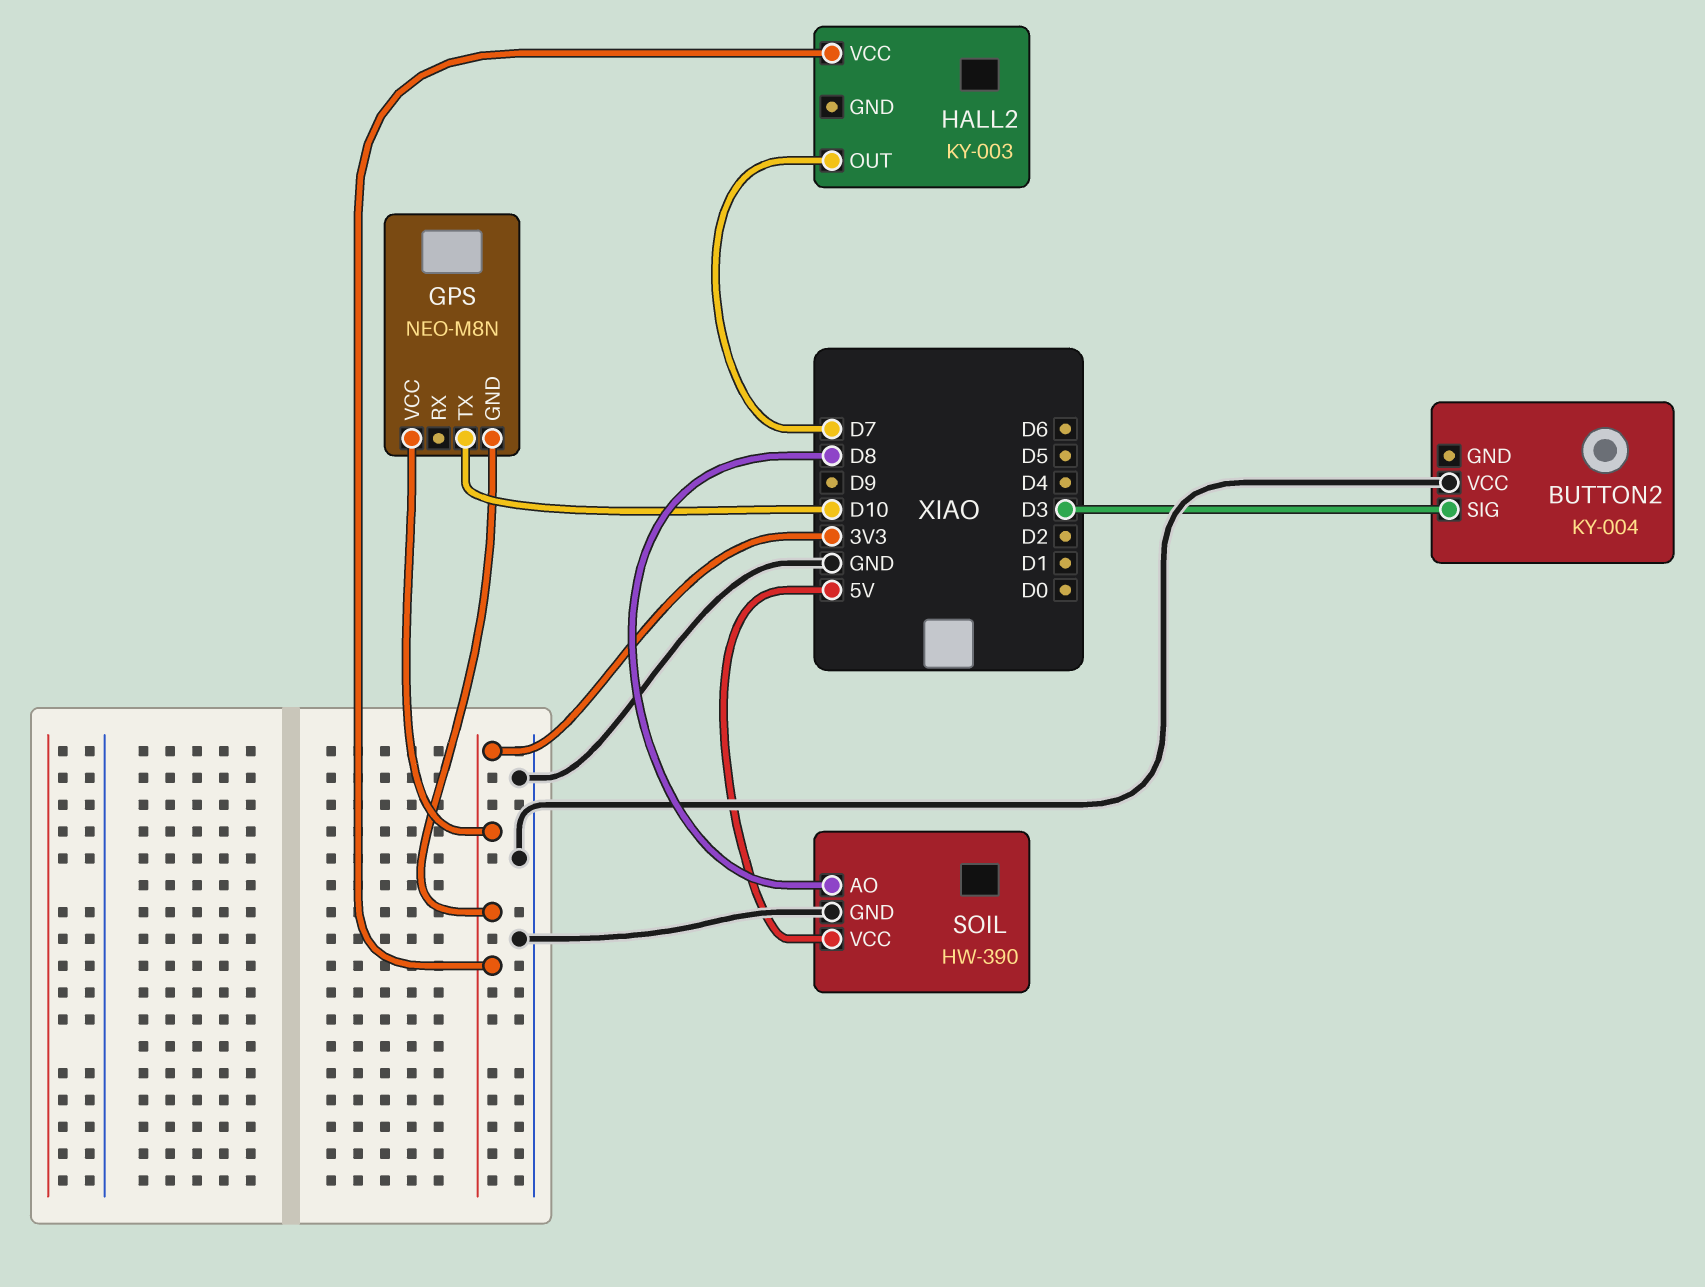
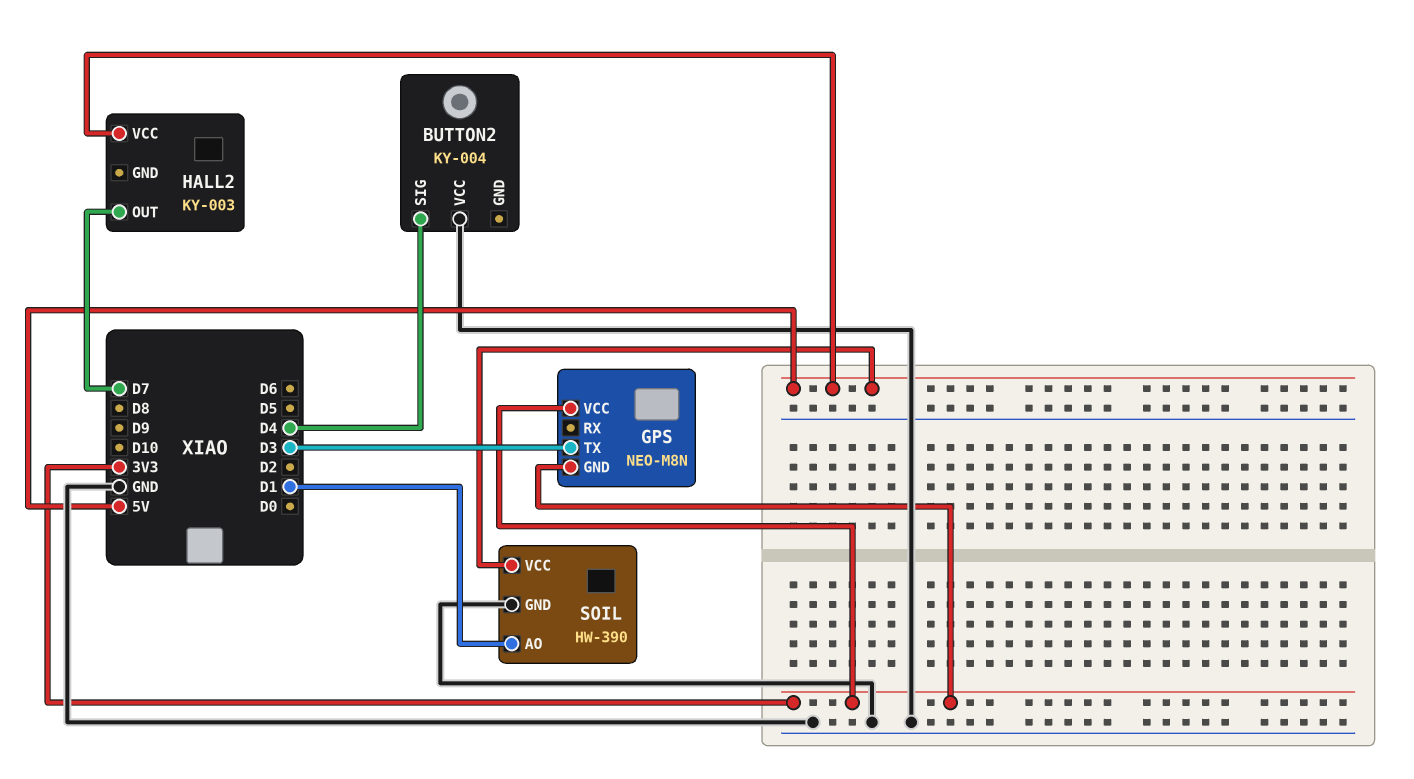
BUTTON2 pin SIG: D3 -> D4
GPS pin TX: D10 -> D3
HALL2 pin VCC: 3V3 -> 5V
SOIL pin AO: D8 -> D1

